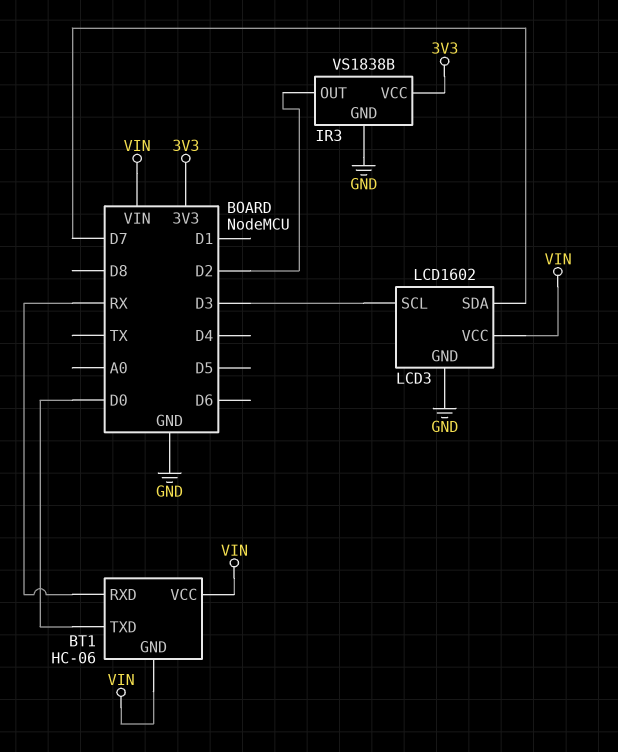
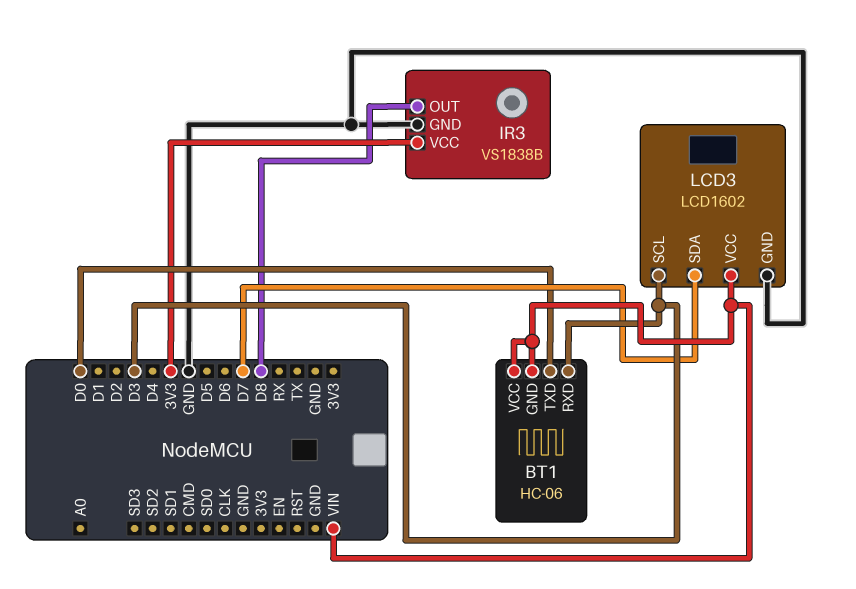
BT1 pin RXD: RX -> D3
IR3 pin OUT: D2 -> D8

